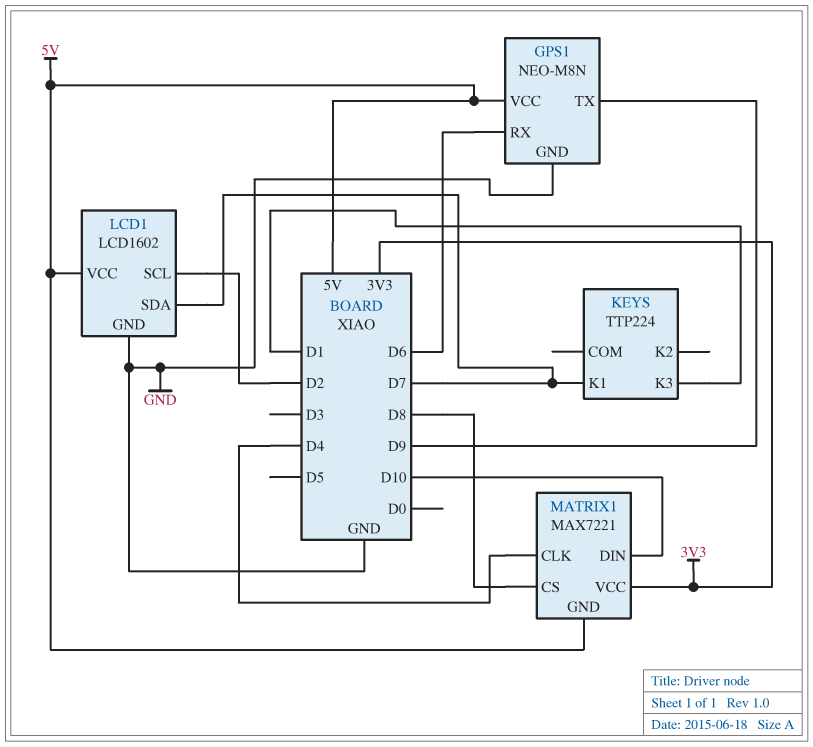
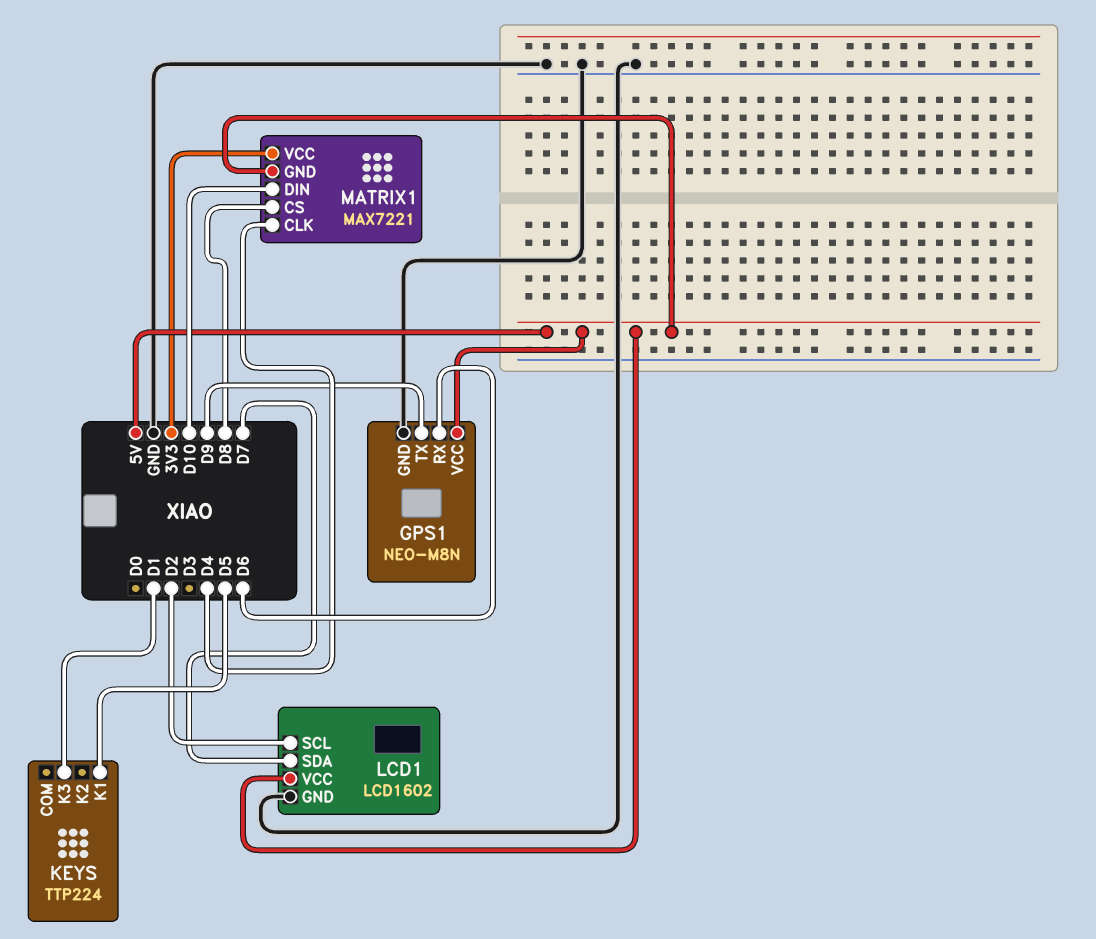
KEYS pin K1: D7 -> D5

